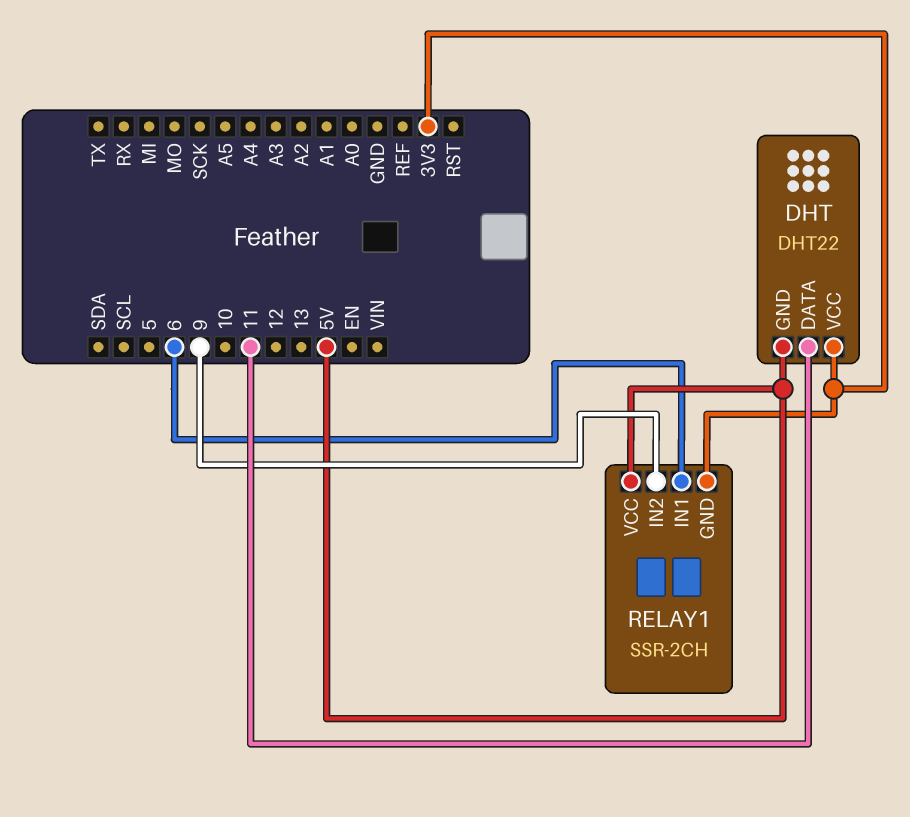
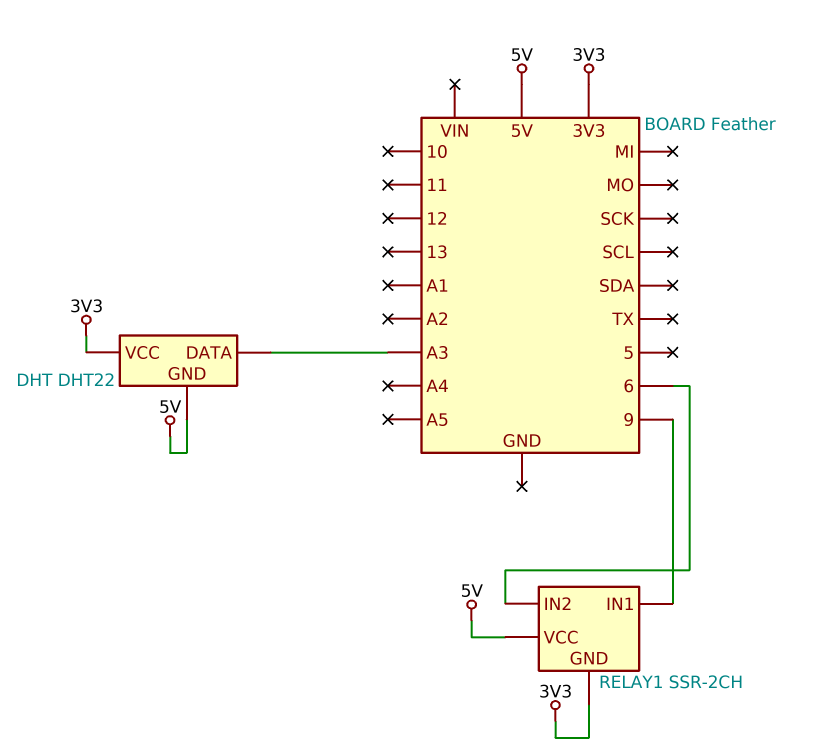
DHT pin DATA: 11 -> A3
RELAY1 pin IN1: 6 -> 9
RELAY1 pin IN2: 9 -> 6

